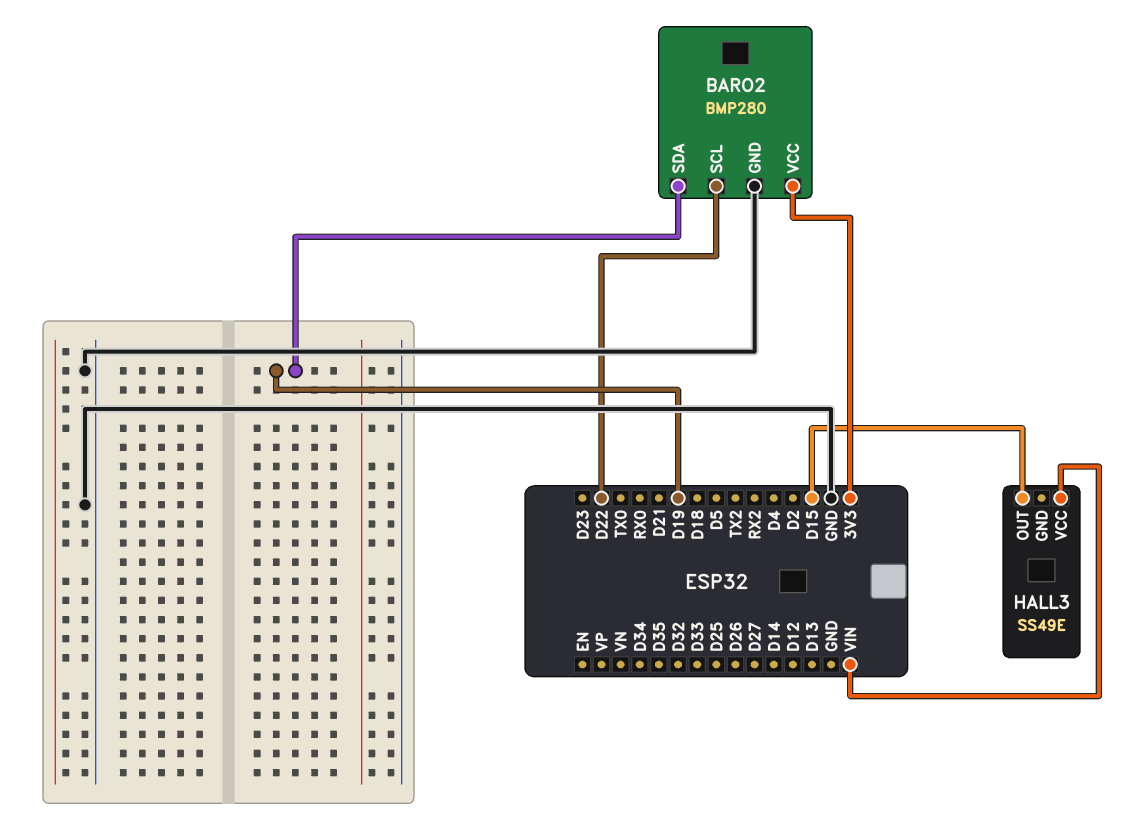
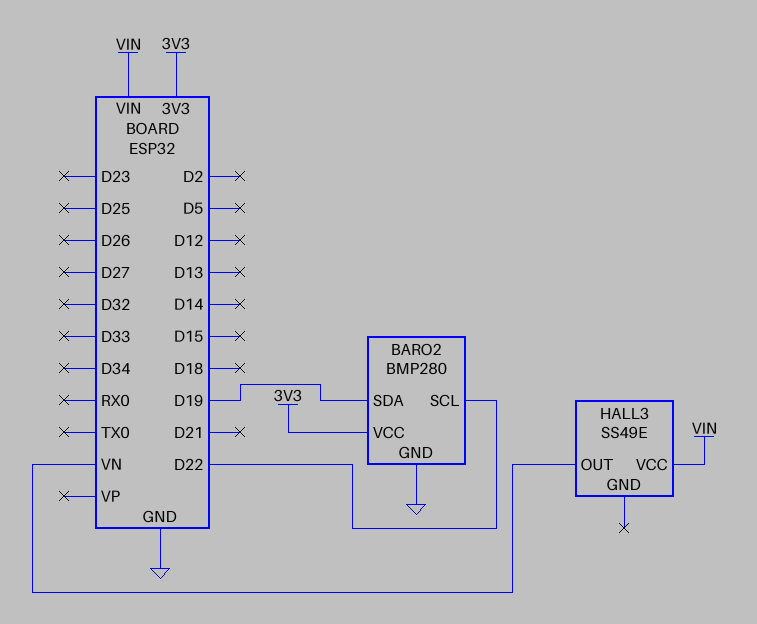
HALL3 pin OUT: D15 -> VN

